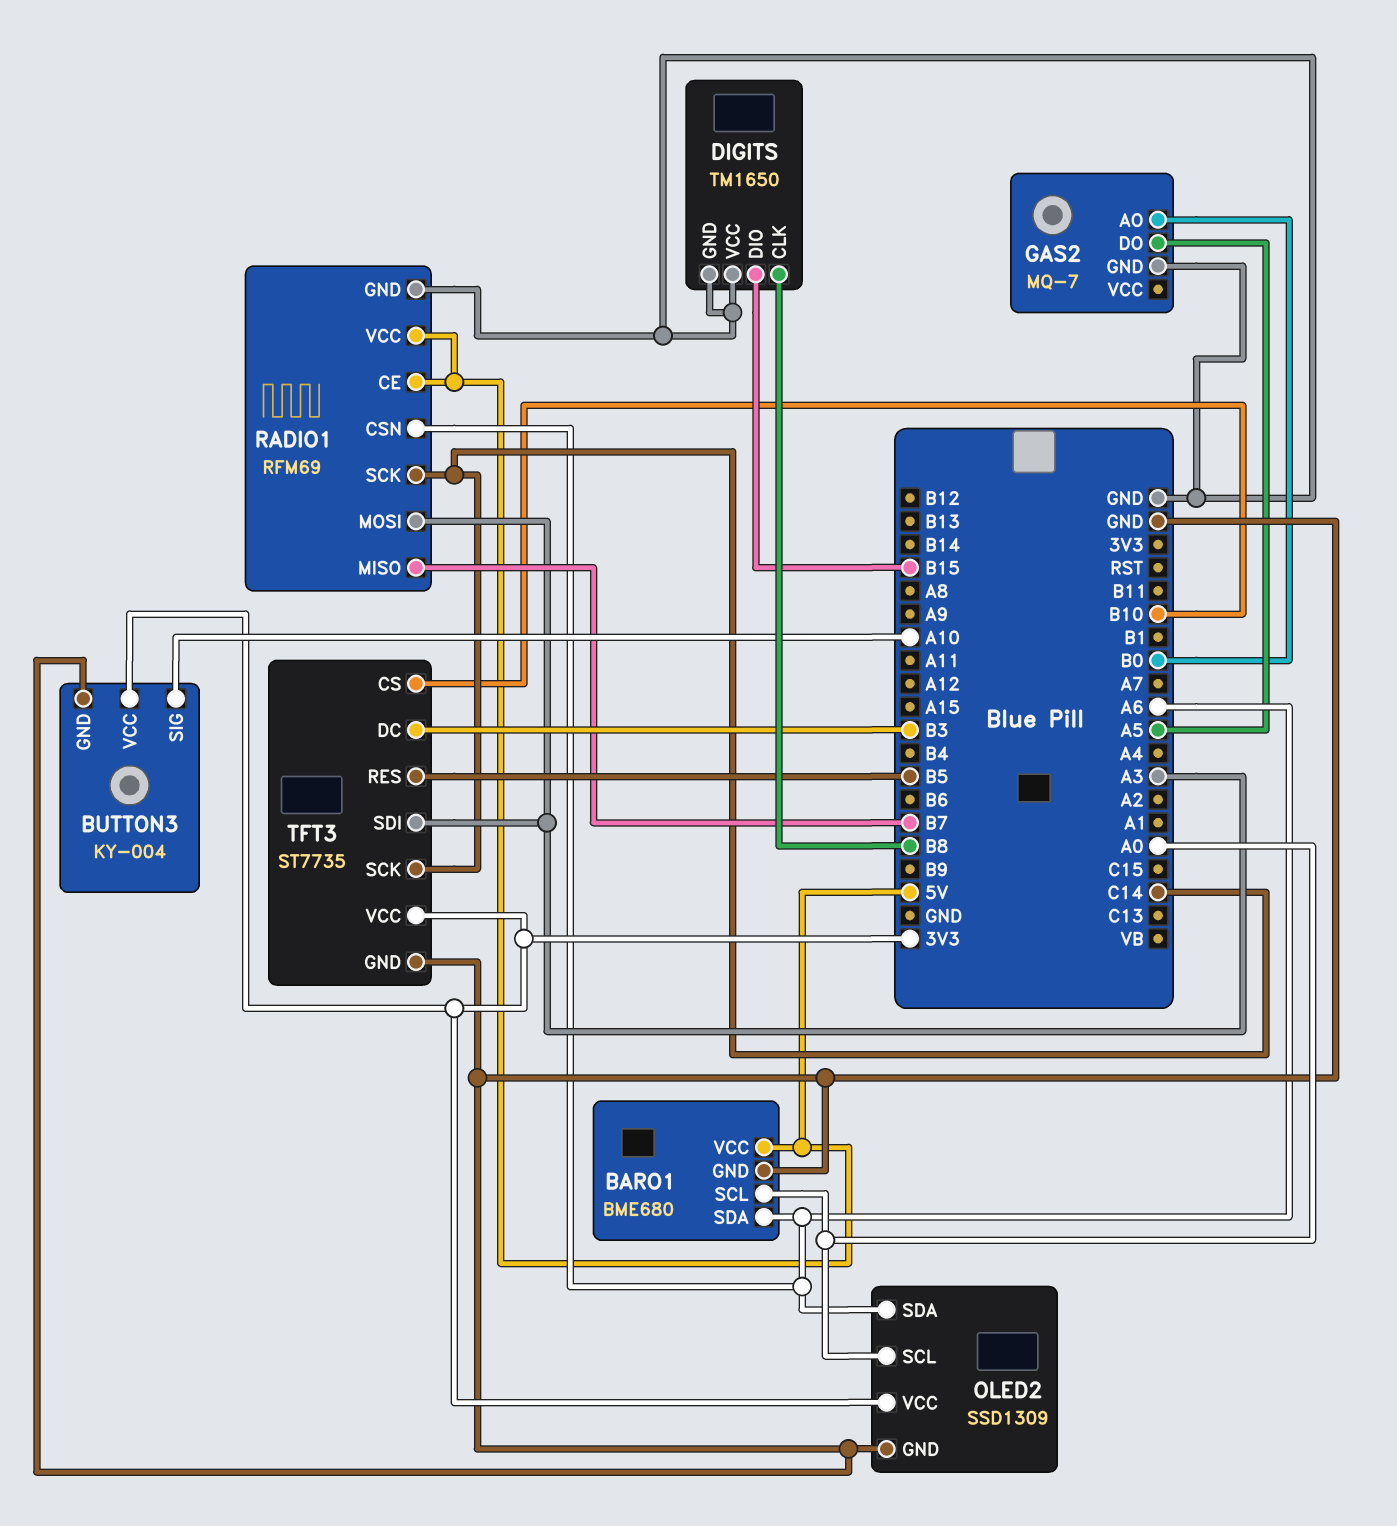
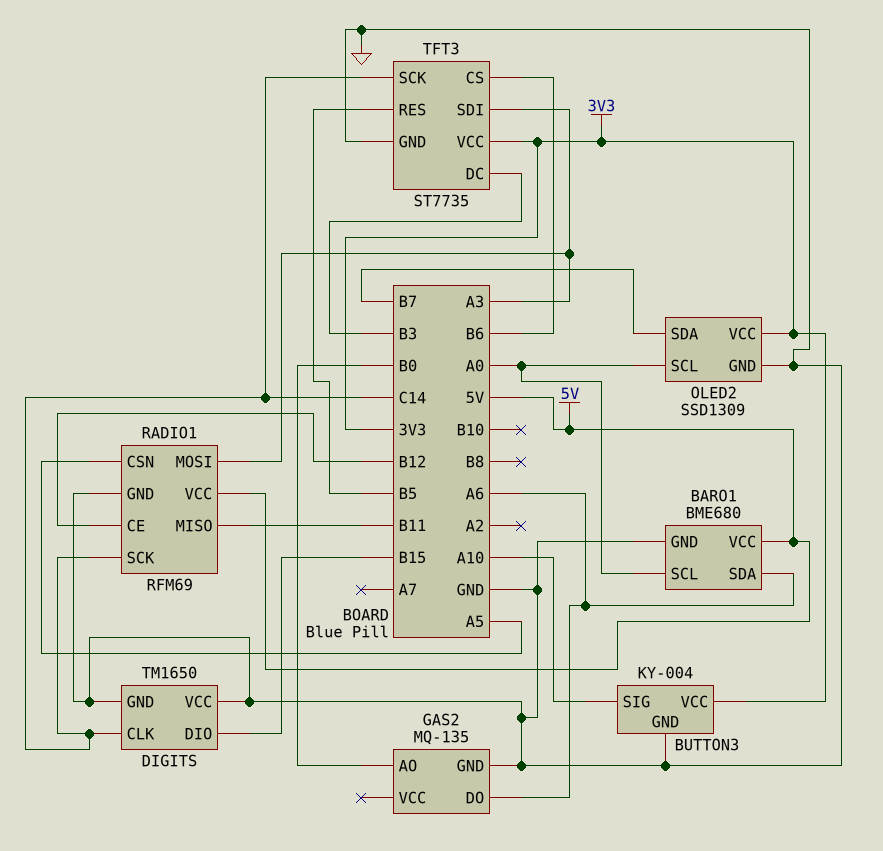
DIGITS pin CLK: B8 -> C14
GAS2: MQ-7 -> MQ-135
GAS2 pin DO: A5 -> A6
OLED2 pin SDA: A6 -> B7
RADIO1 pin CE: 5V -> B12
RADIO1 pin CSN: A6 -> A5
RADIO1 pin MISO: B7 -> B11
TFT3 pin CS: B10 -> B6

